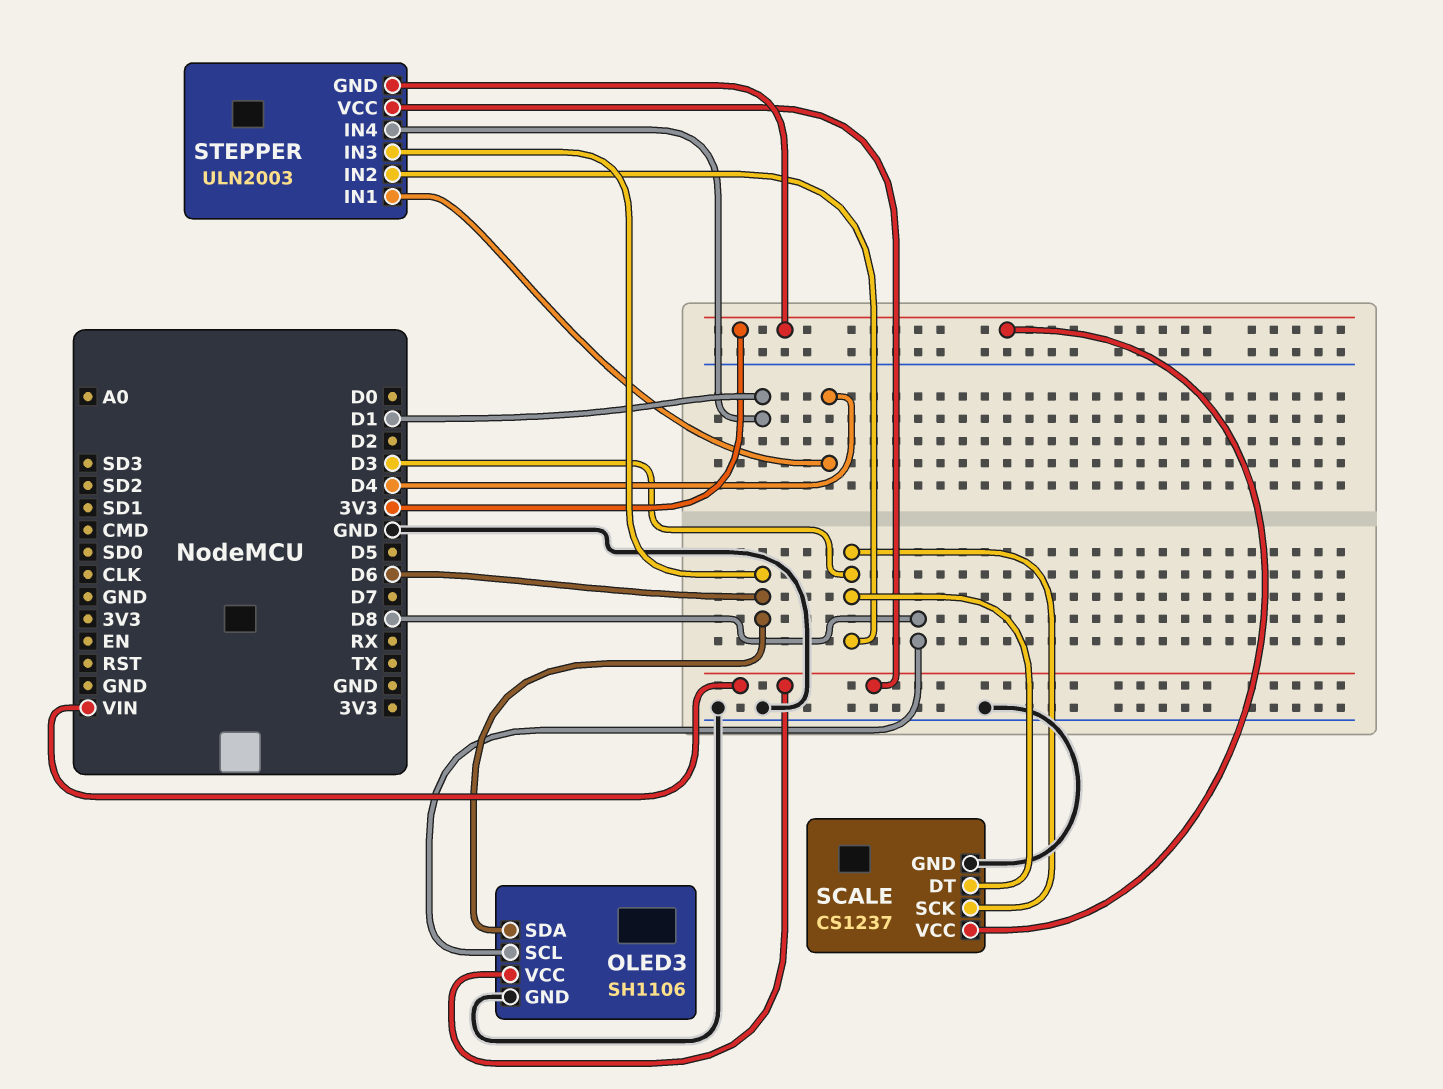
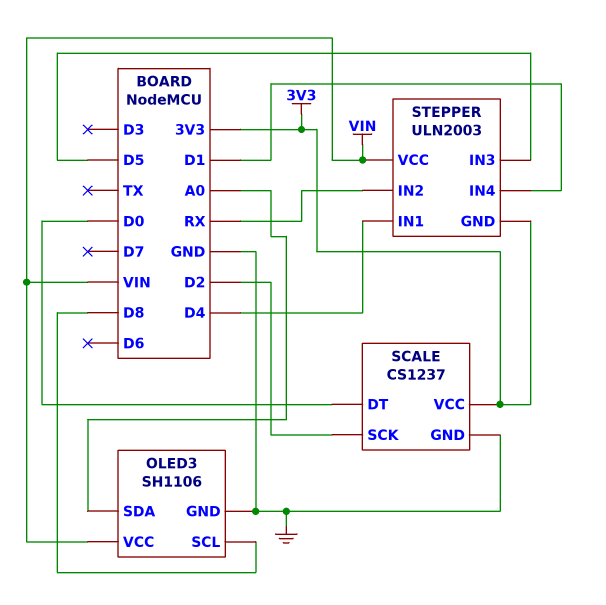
OLED3 pin SDA: D6 -> A0
SCALE pin DT: D3 -> D0
SCALE pin SCK: D3 -> D2
STEPPER pin IN2: D3 -> RX
STEPPER pin IN3: D6 -> D5

